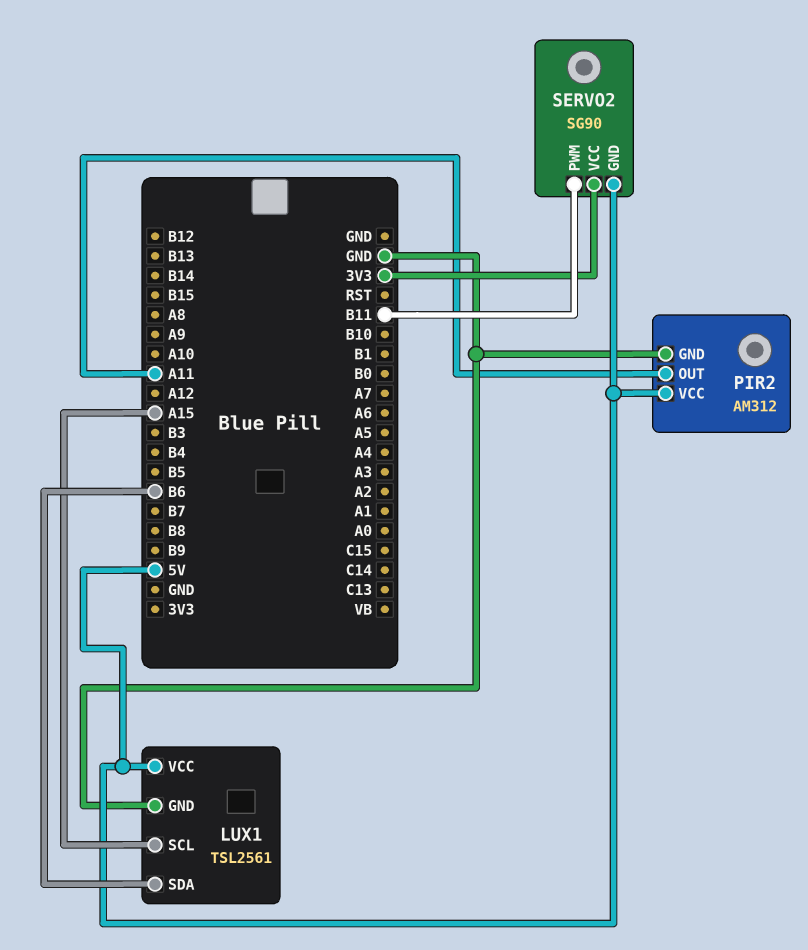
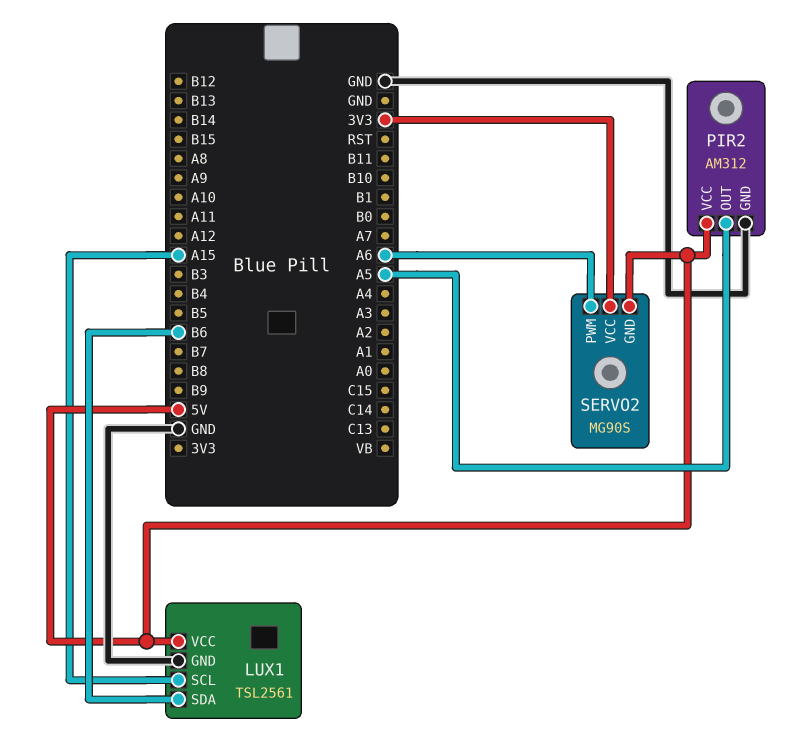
PIR2 pin OUT: A11 -> A5
SERVO2: SG90 -> MG90S
SERVO2 pin PWM: B11 -> A6

